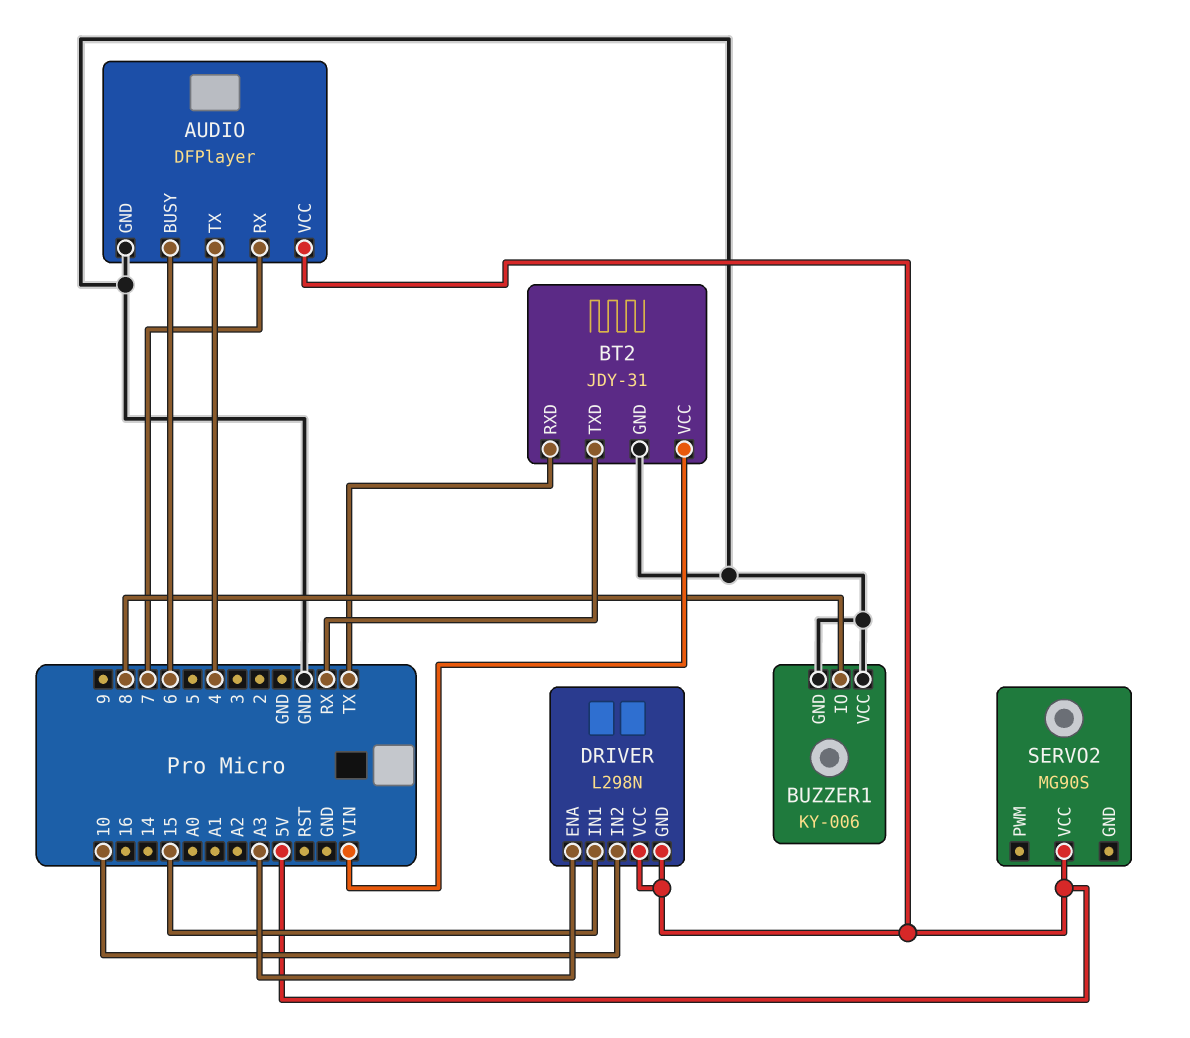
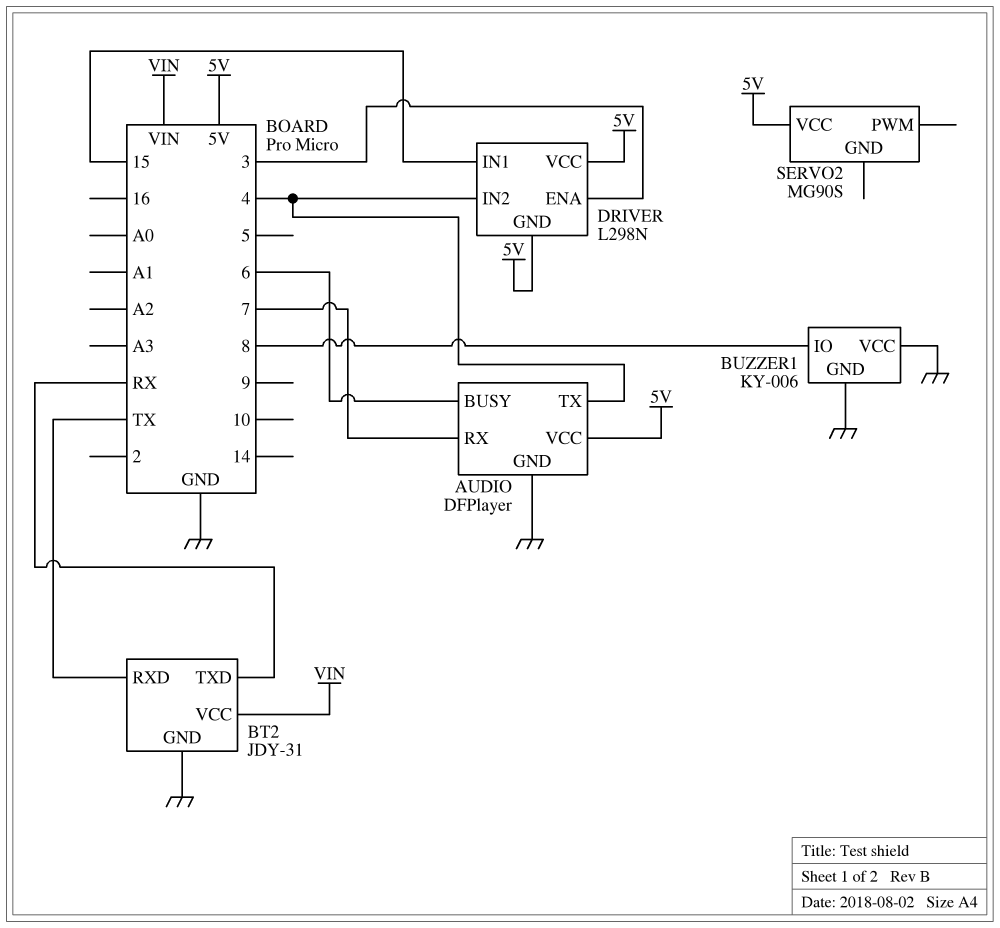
DRIVER pin ENA: A3 -> 3
DRIVER pin IN2: 10 -> 4

